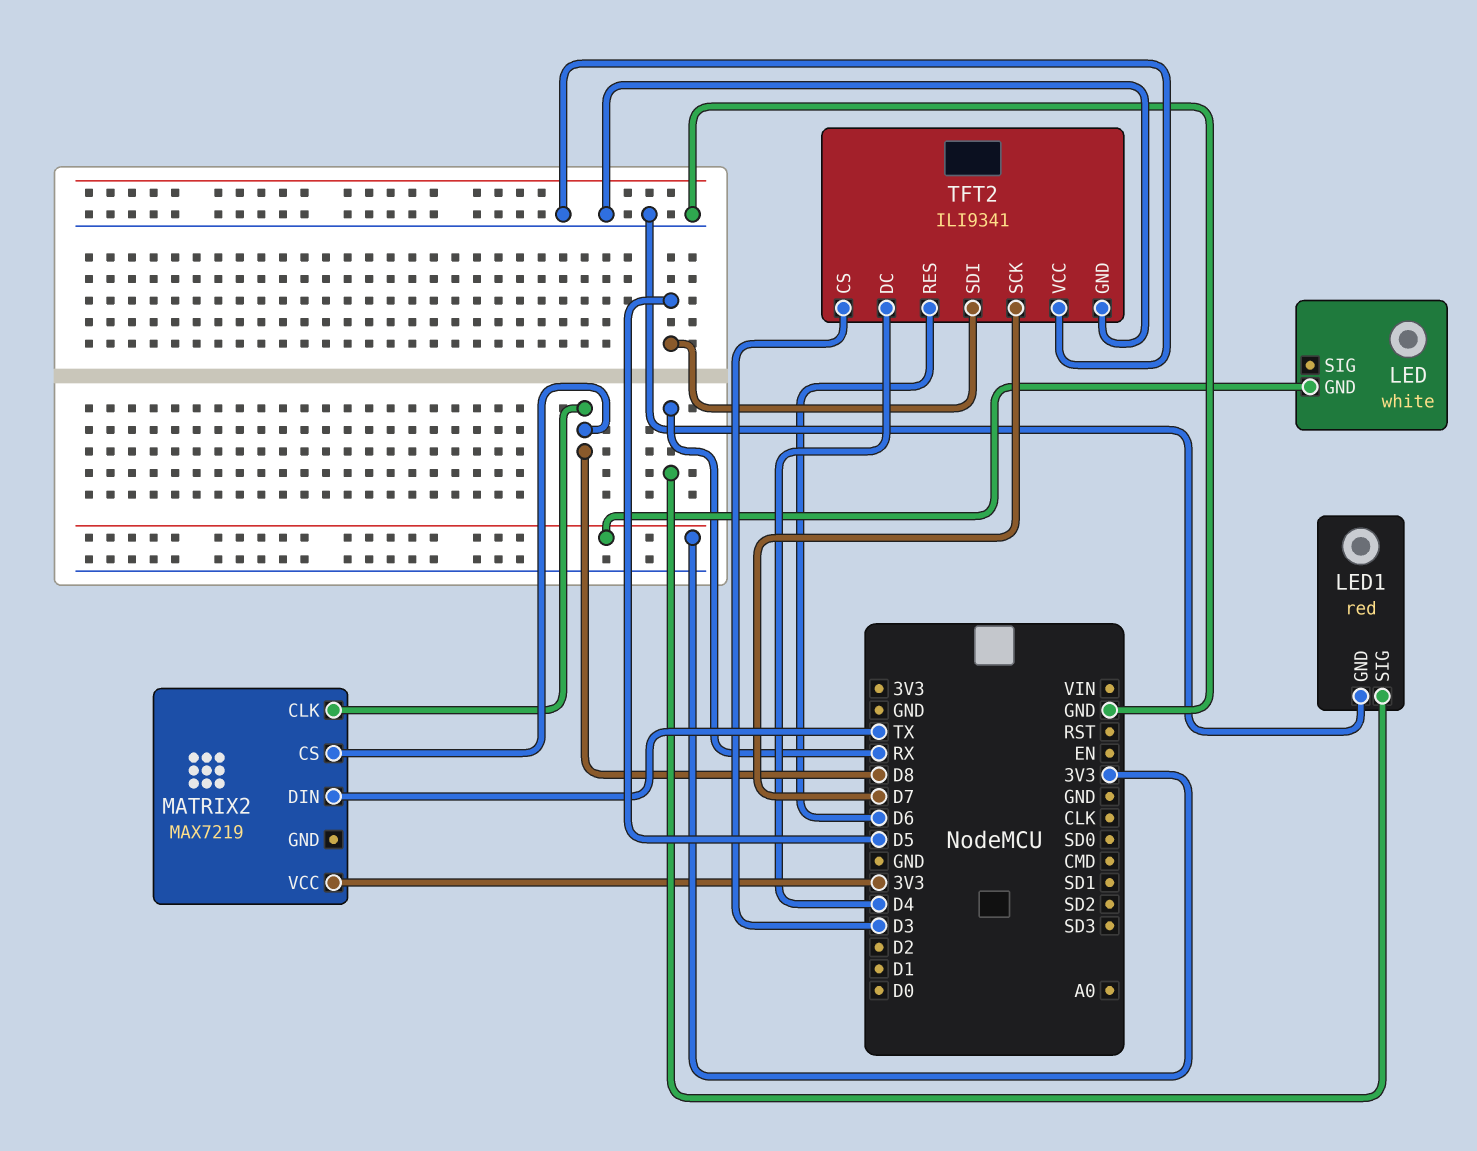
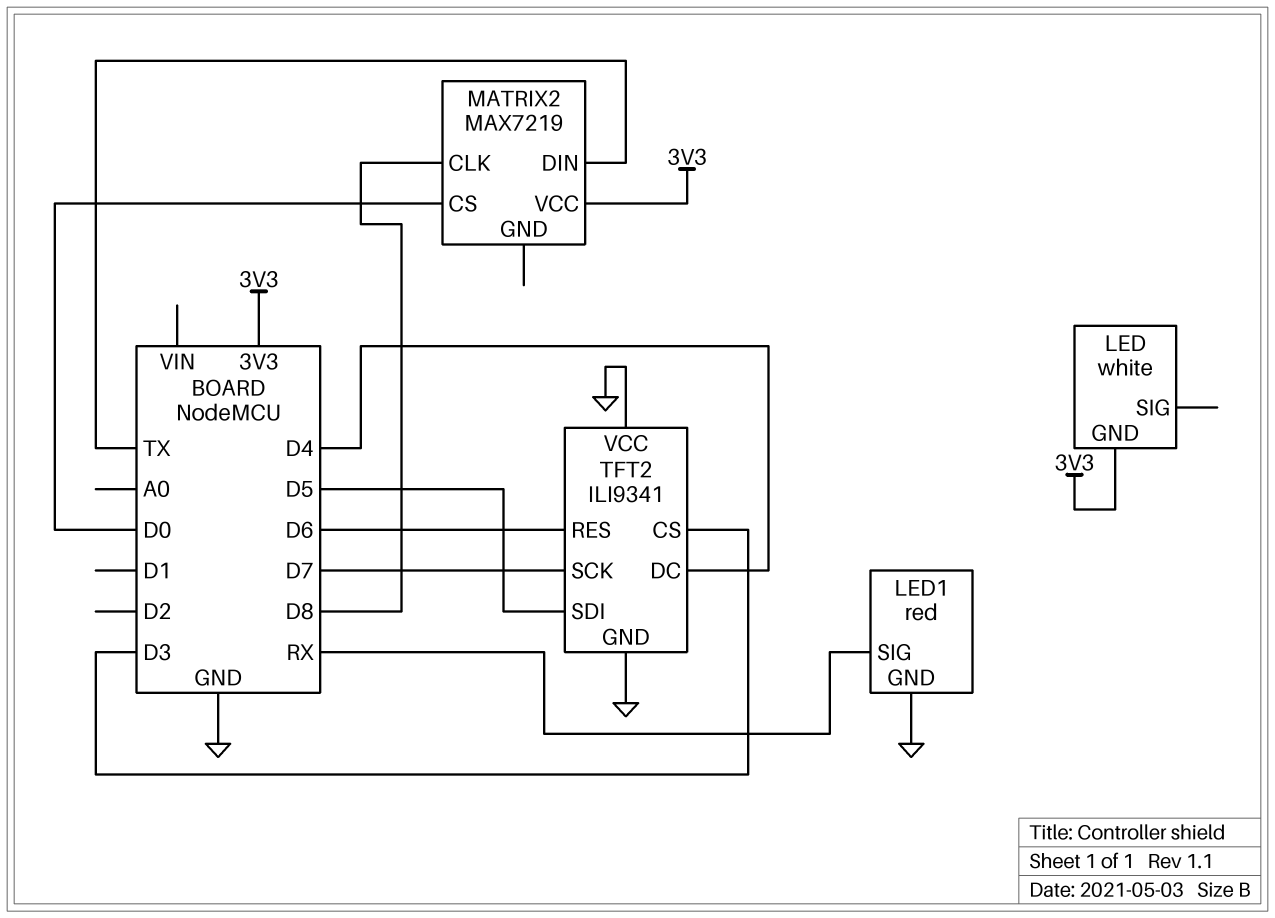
MATRIX2 pin CS: D8 -> D0

